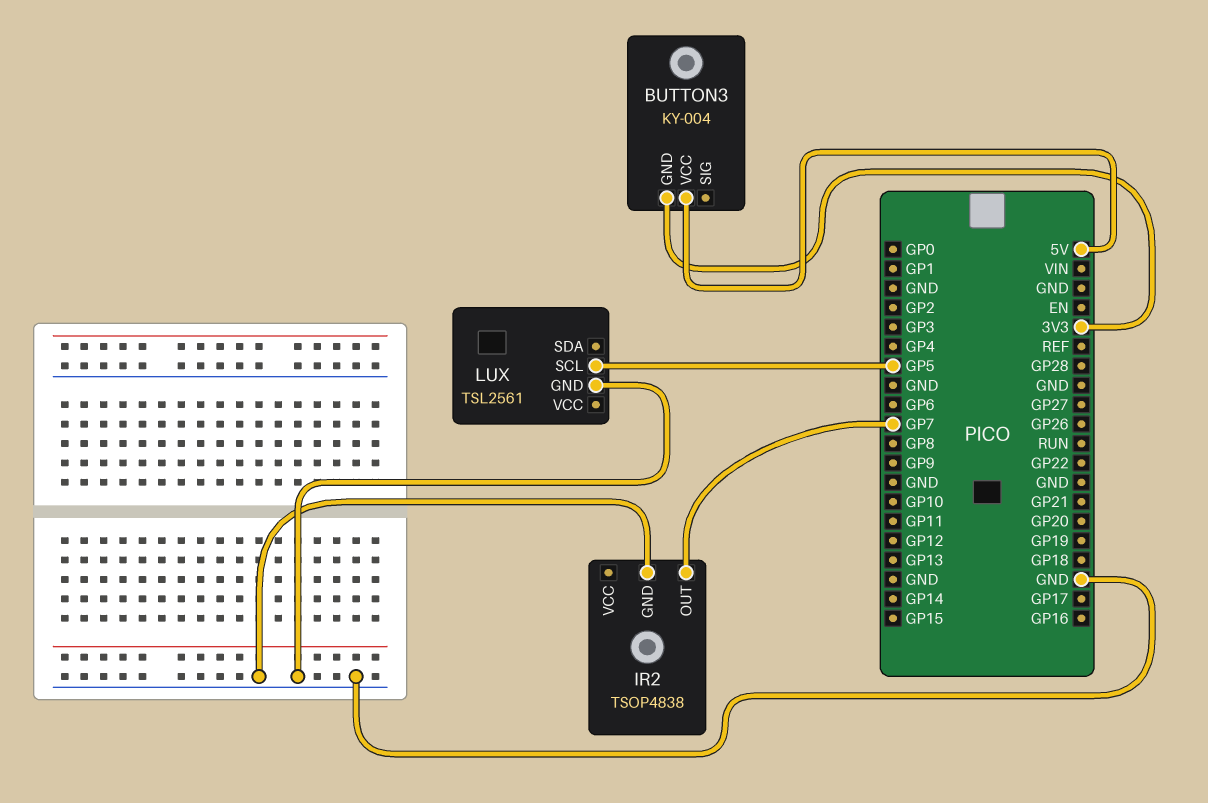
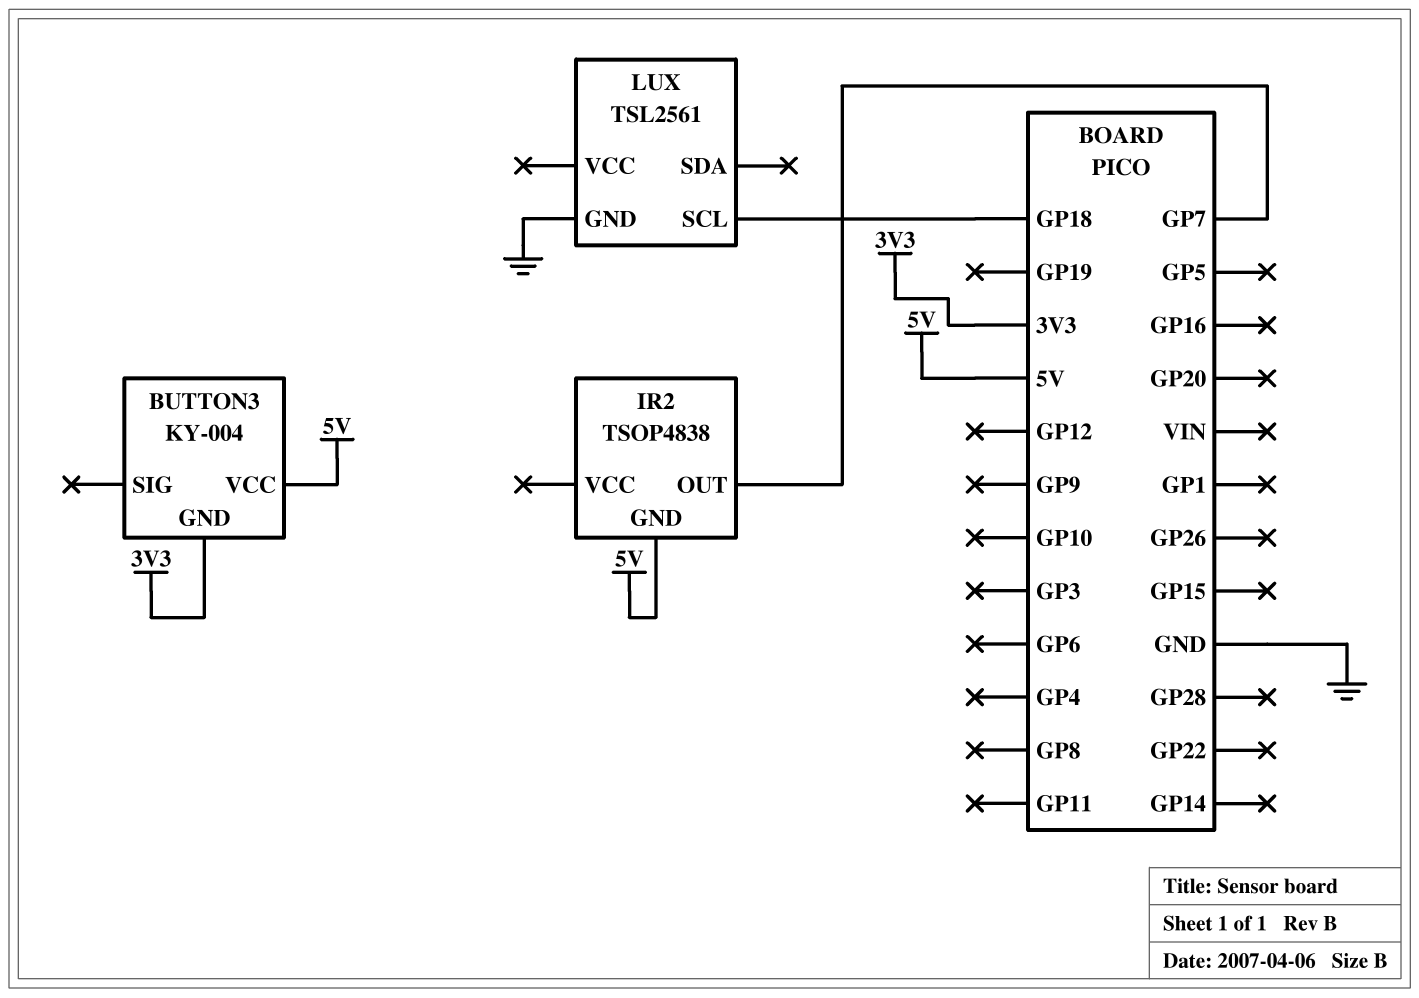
IR2 pin GND: GND -> 5V
LUX pin SCL: GP5 -> GP18

